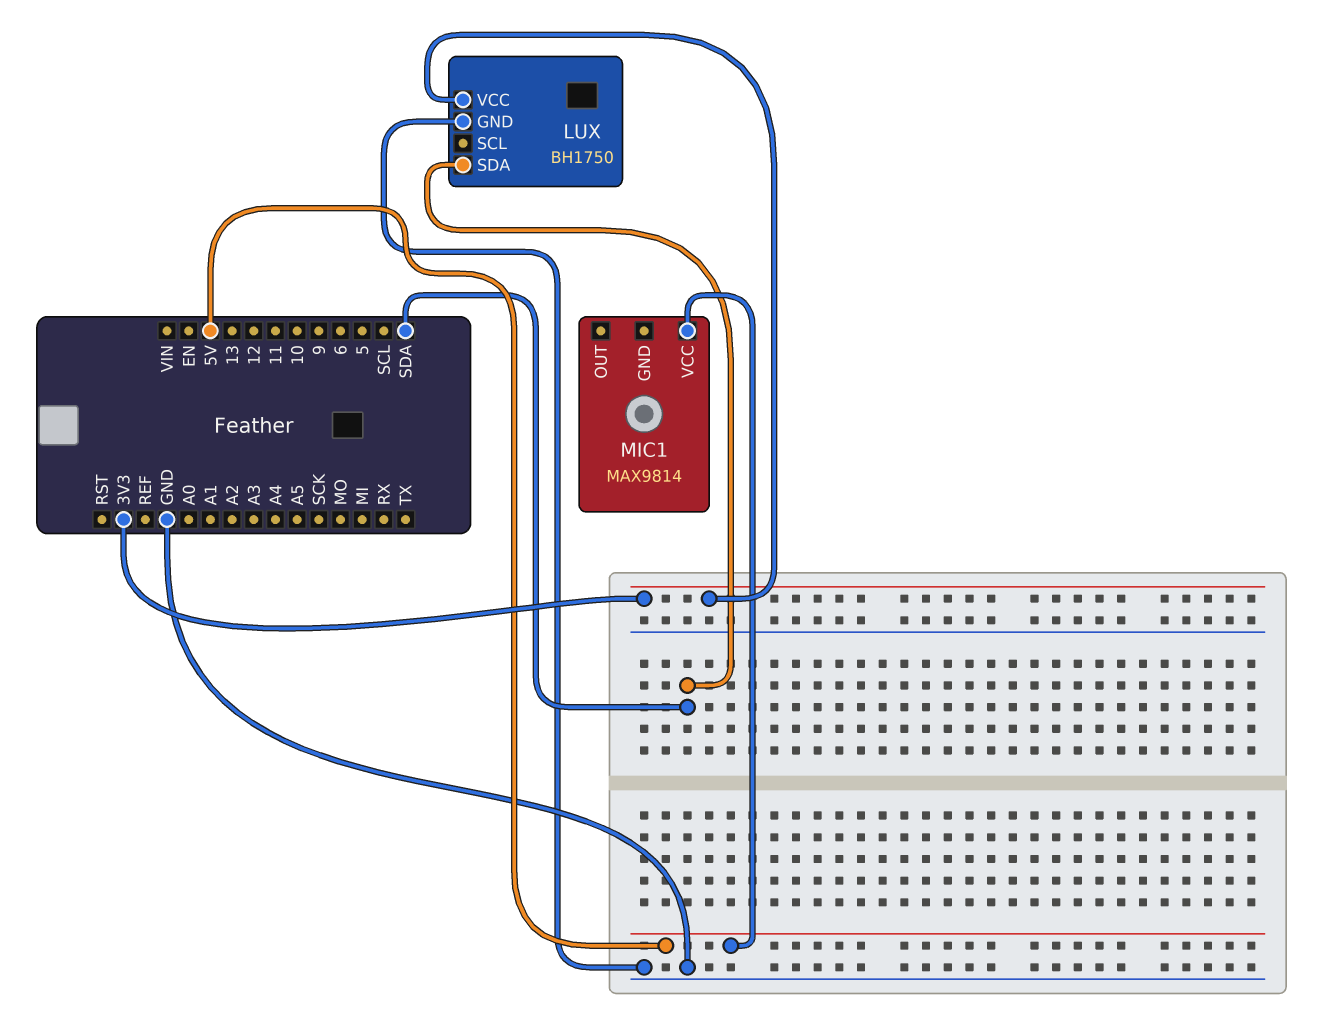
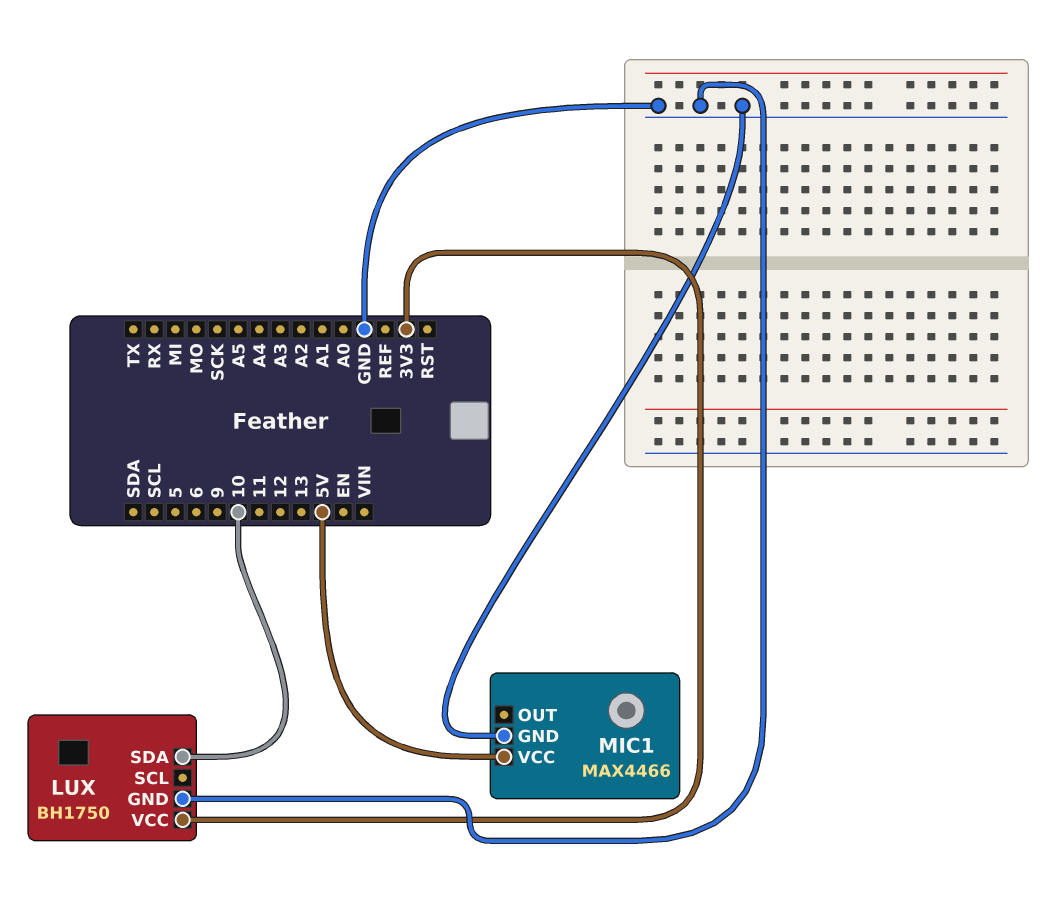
LUX pin SDA: SDA -> 10
MIC1: MAX9814 -> MAX4466
MIC1 pin GND: none -> GND

